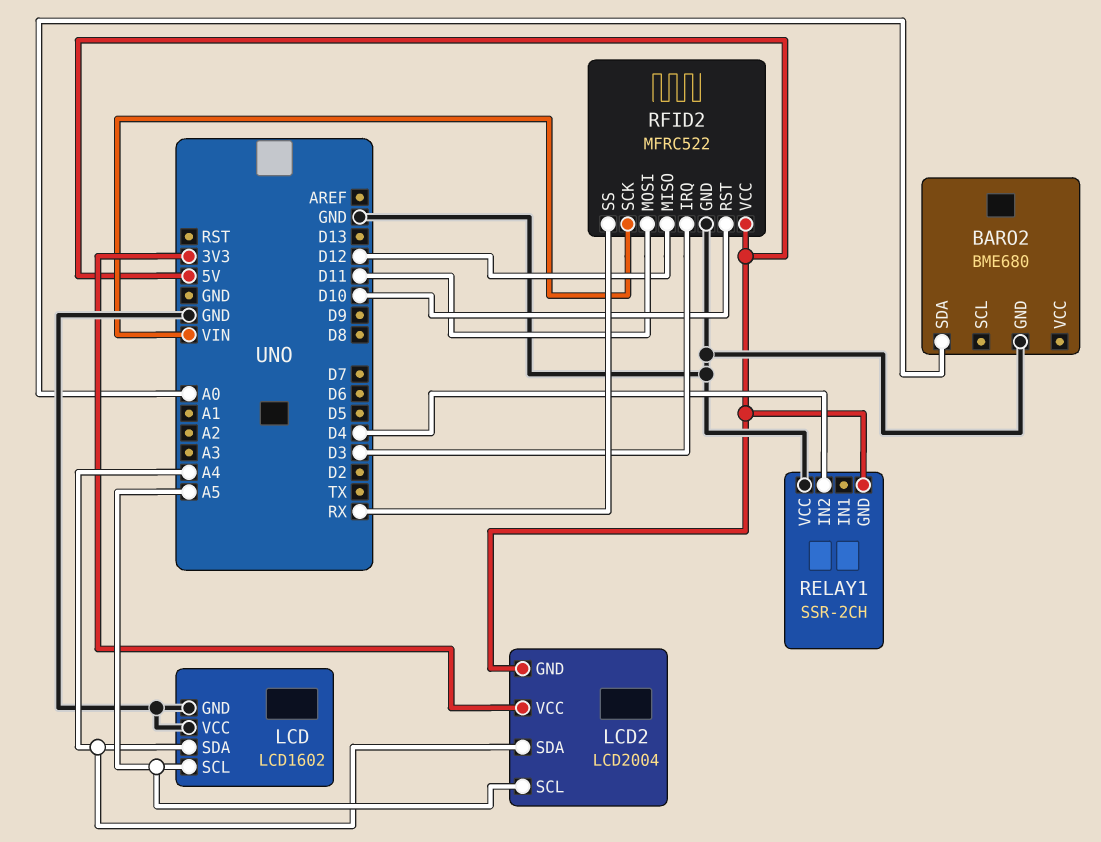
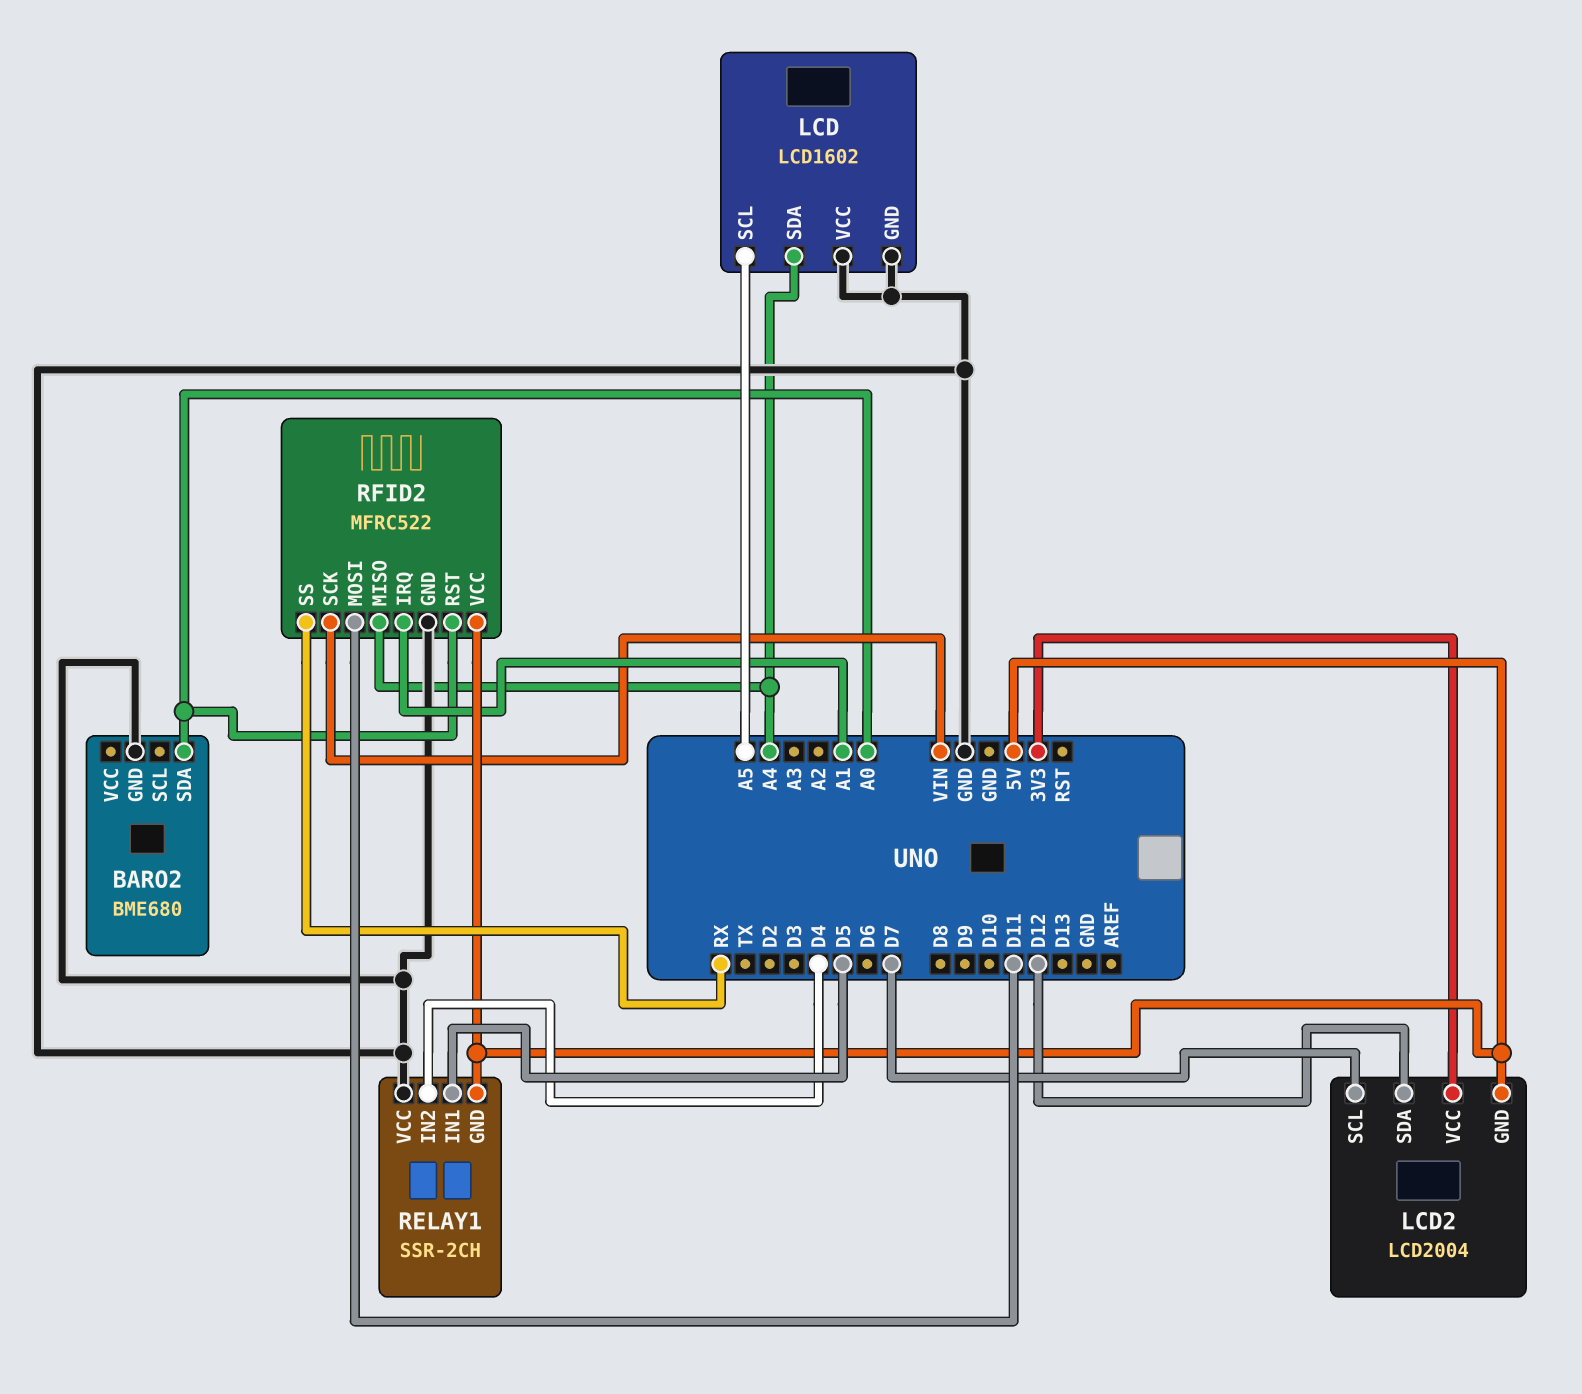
LCD2 pin SCL: A5 -> D7
LCD2 pin SDA: A4 -> D12
RELAY1 pin IN1: none -> D5
RFID2 pin IRQ: D3 -> A1
RFID2 pin MISO: D12 -> A4
RFID2 pin RST: D10 -> A0

